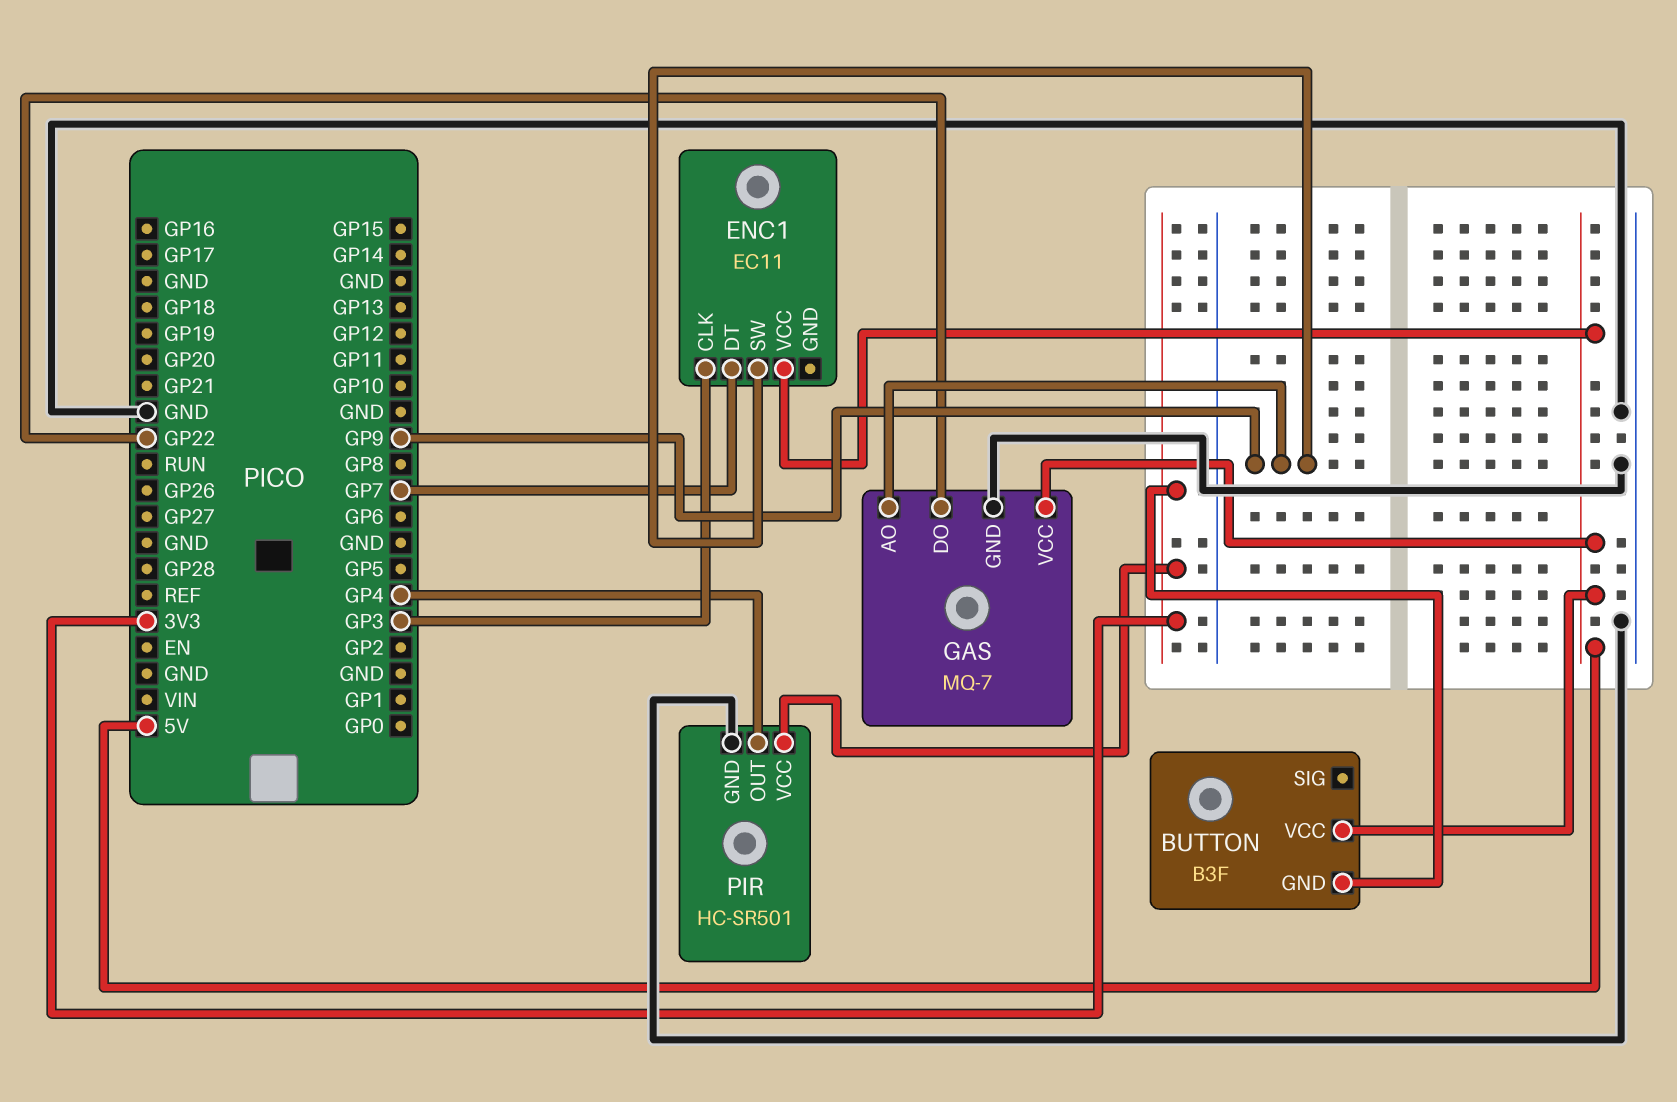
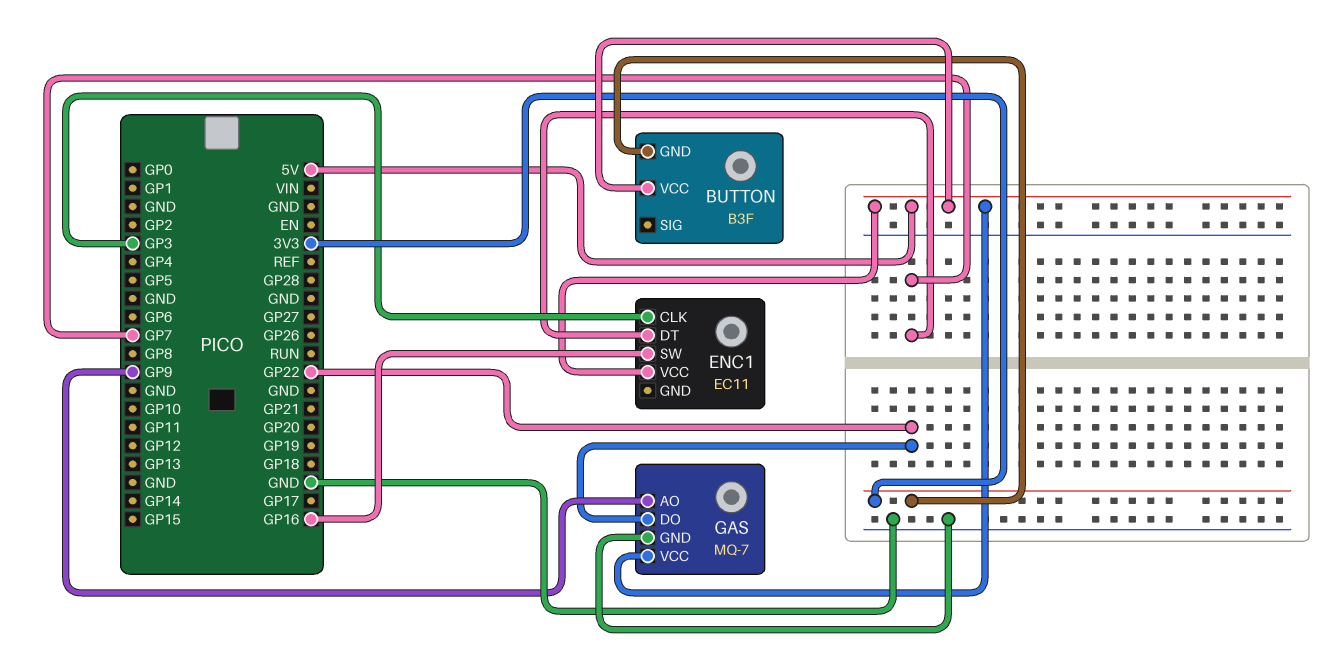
ENC1 pin SW: GP9 -> GP16
PIR: HC-SR501 -> none
PIR pin GND: GND -> none
PIR pin OUT: GP4 -> none
PIR pin VCC: 3V3 -> none

